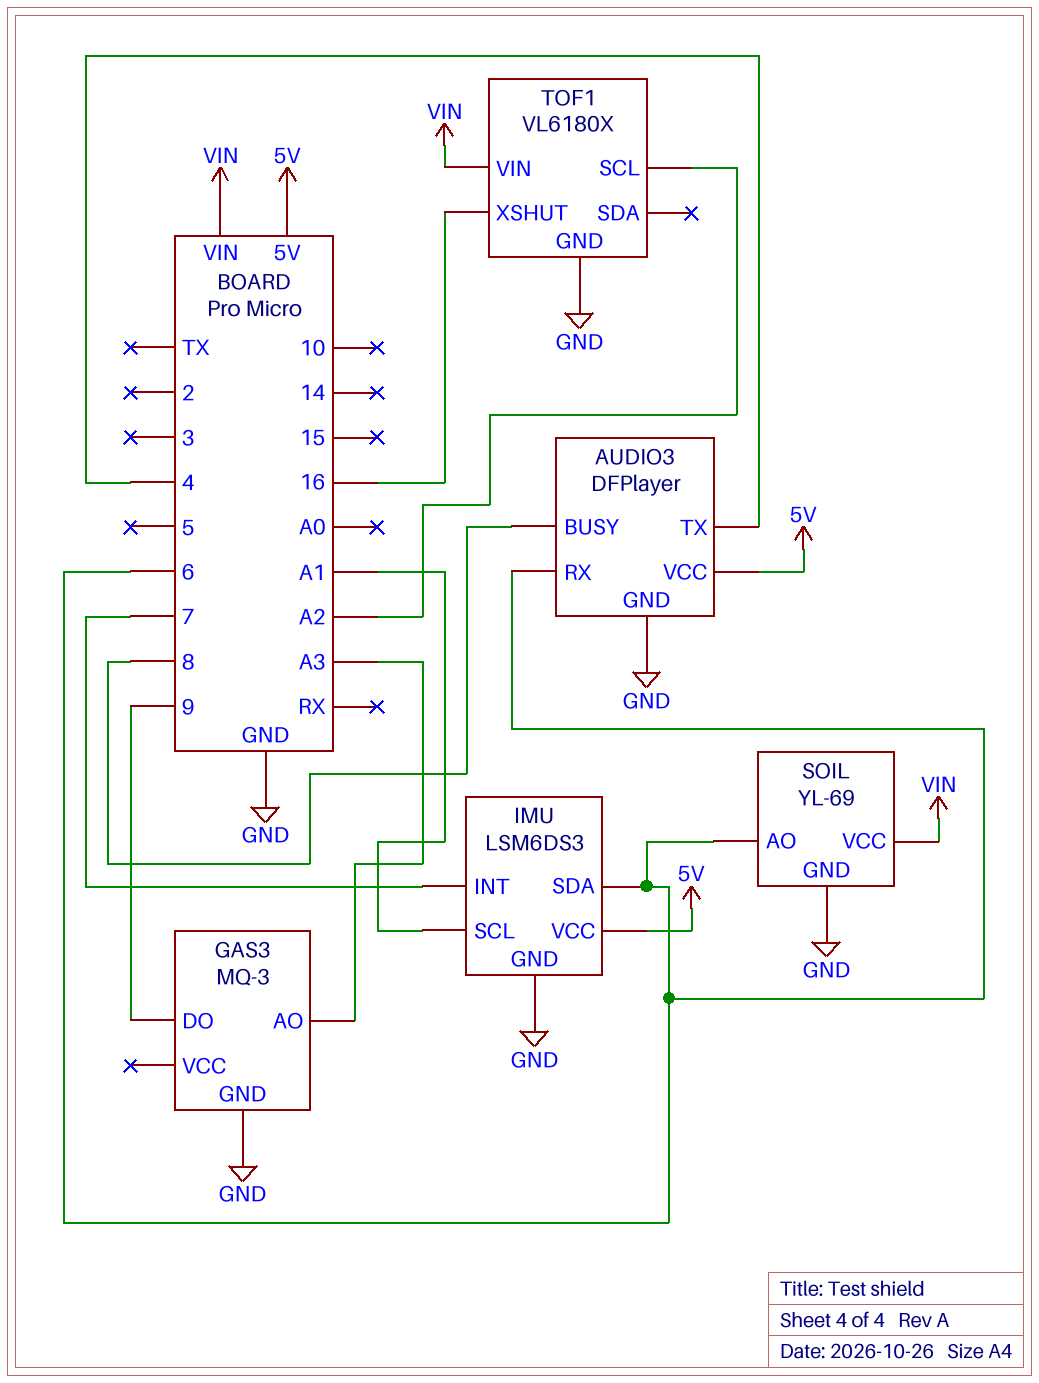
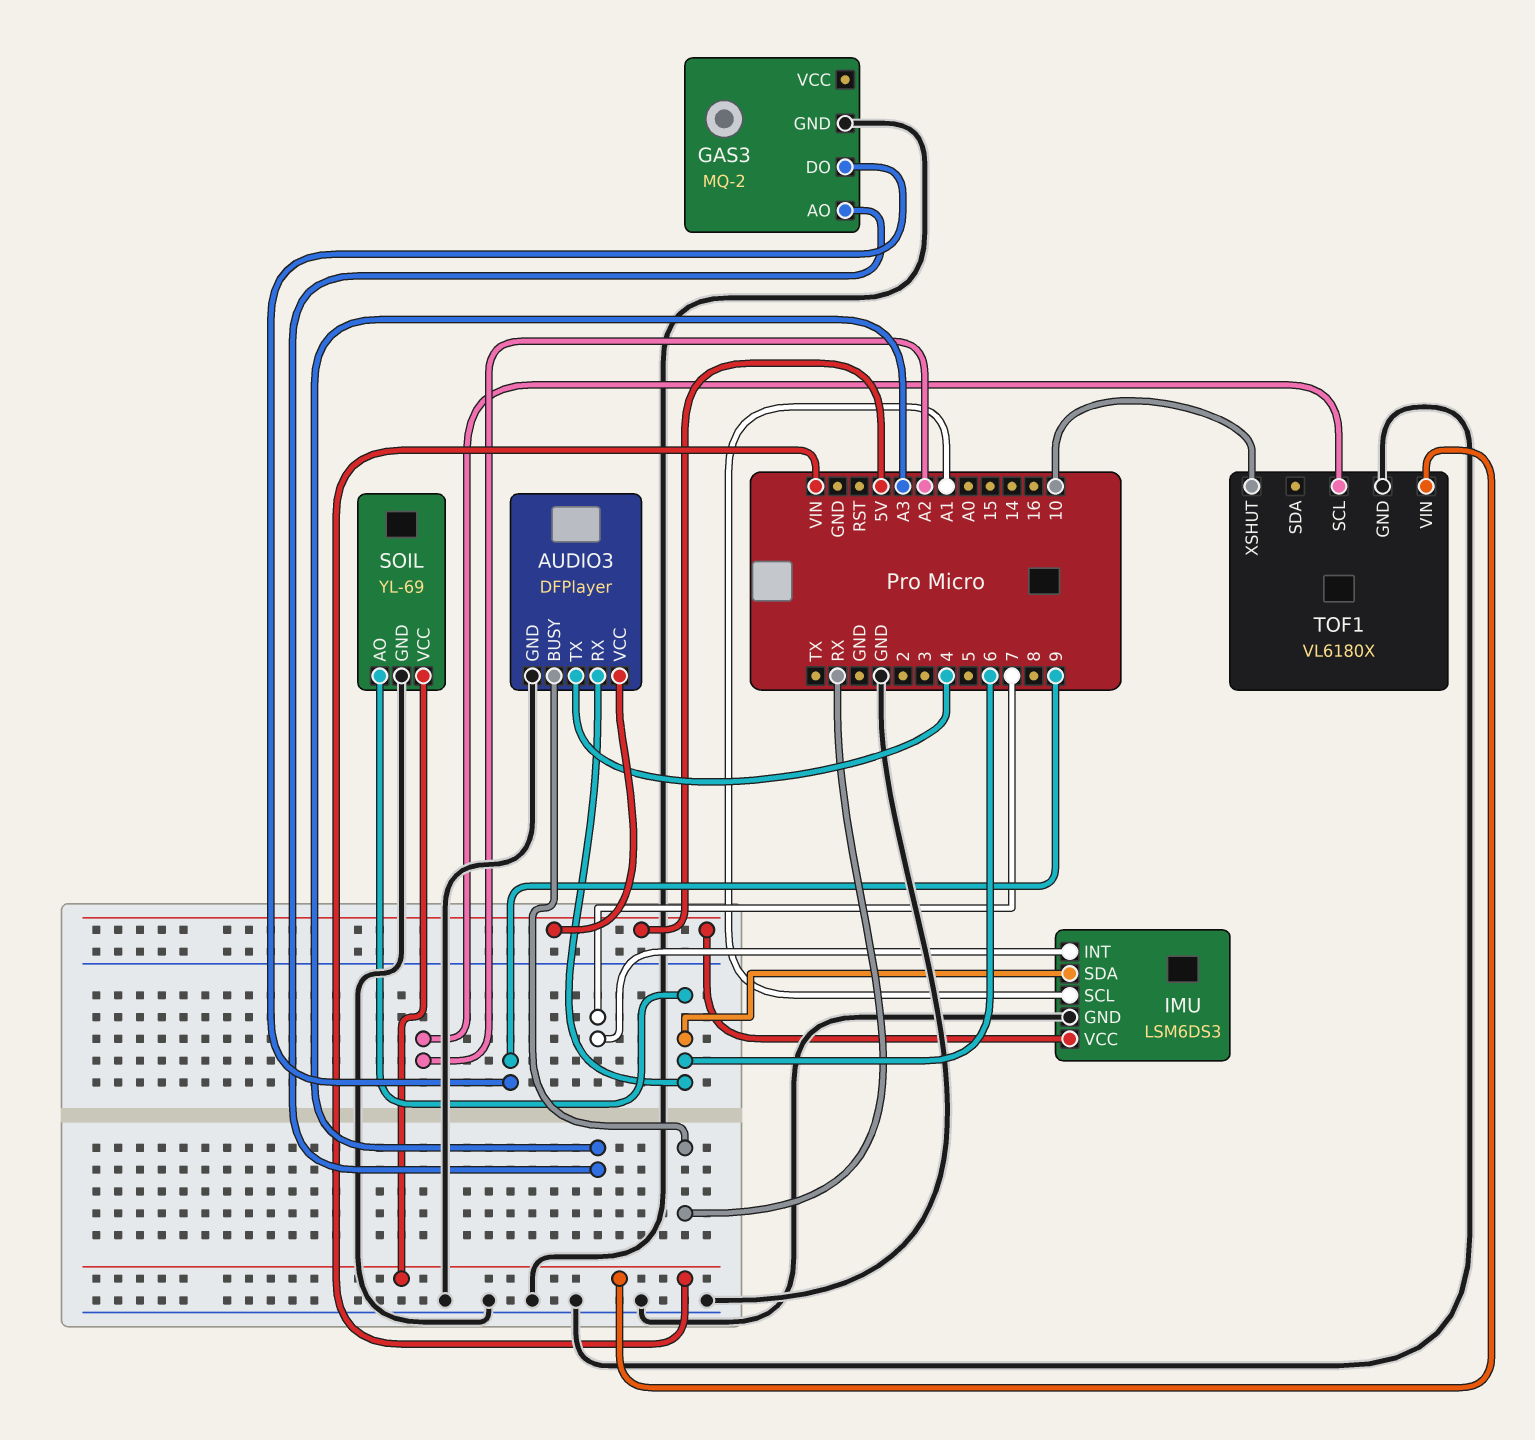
AUDIO3 pin BUSY: 8 -> RX
GAS3: MQ-3 -> MQ-2
TOF1 pin XSHUT: 16 -> 10

